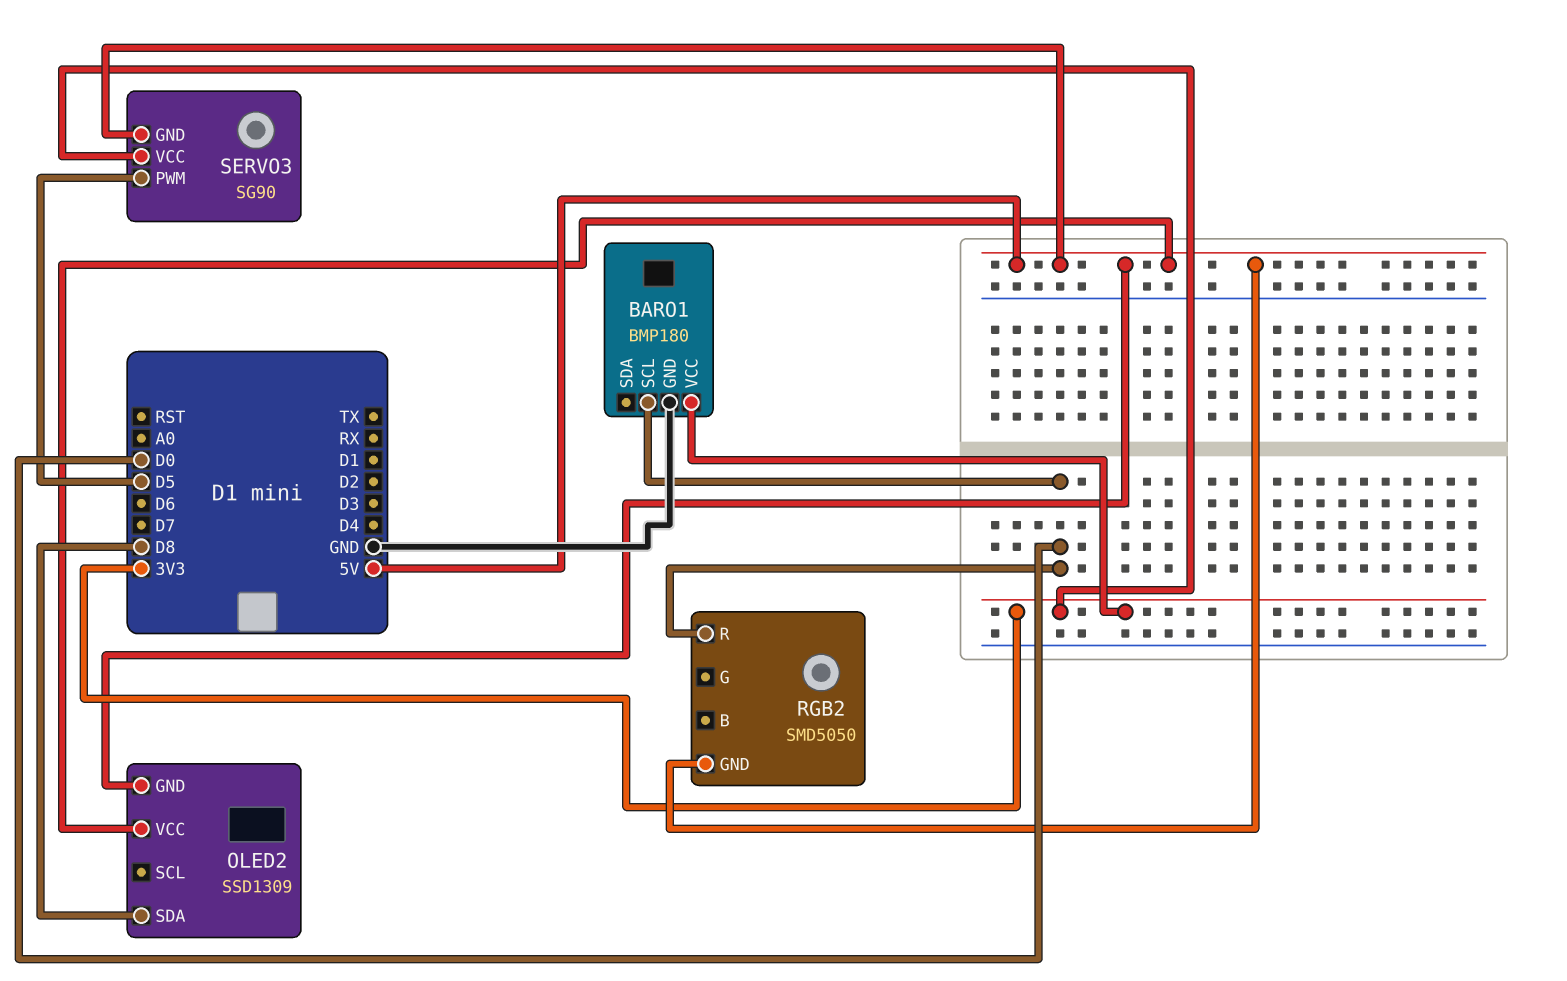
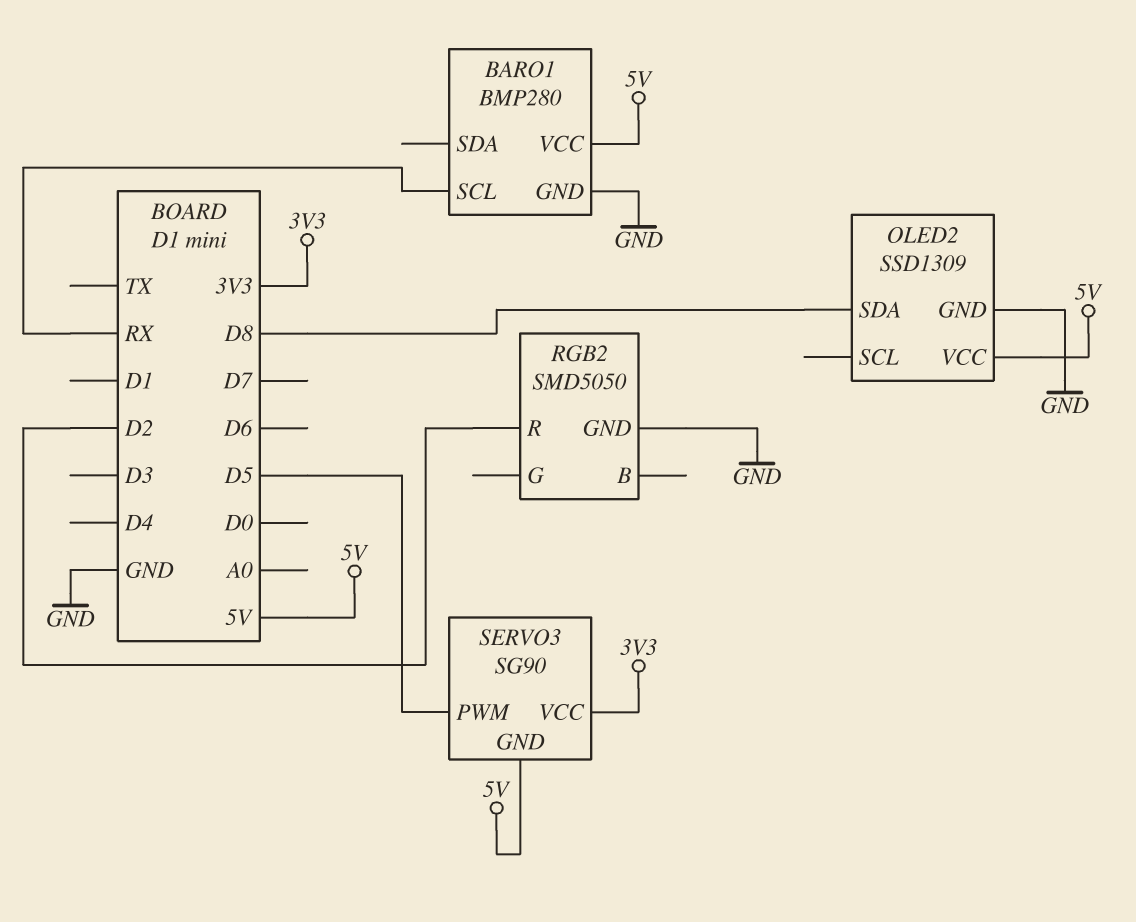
BARO1: BMP180 -> BMP280
BARO1 pin SCL: D0 -> RX
BARO1 pin VCC: 3V3 -> 5V
OLED2 pin GND: 5V -> GND
RGB2 pin GND: 5V -> GND
RGB2 pin R: D0 -> D2

